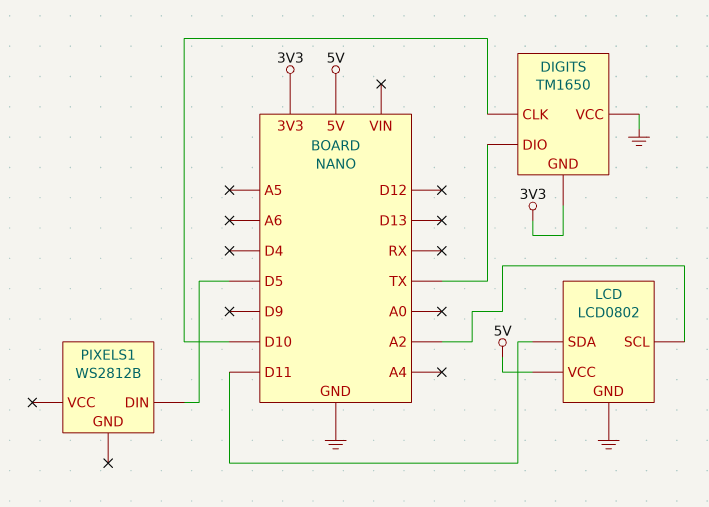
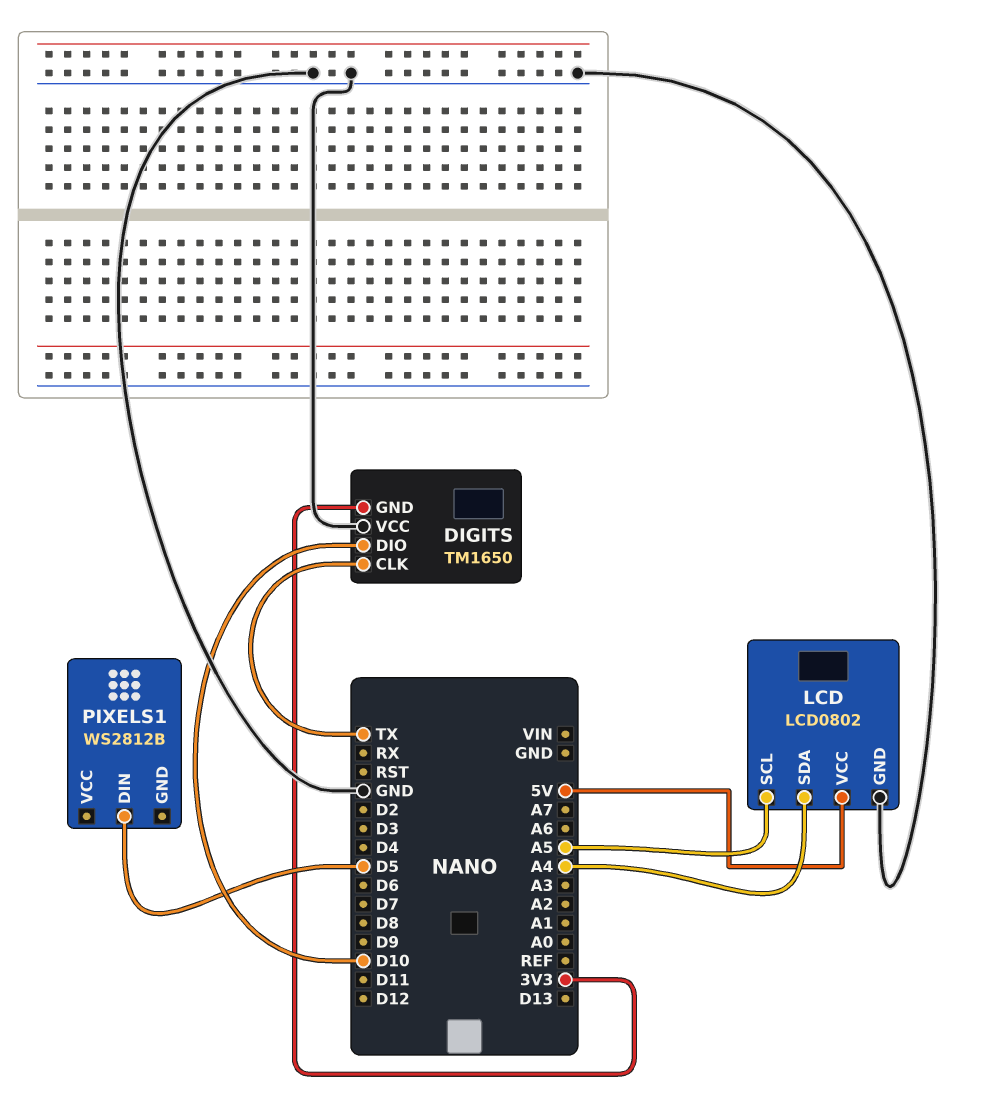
DIGITS pin CLK: D10 -> TX
DIGITS pin DIO: TX -> D10
LCD pin SCL: A2 -> A5
LCD pin SDA: D11 -> A4

